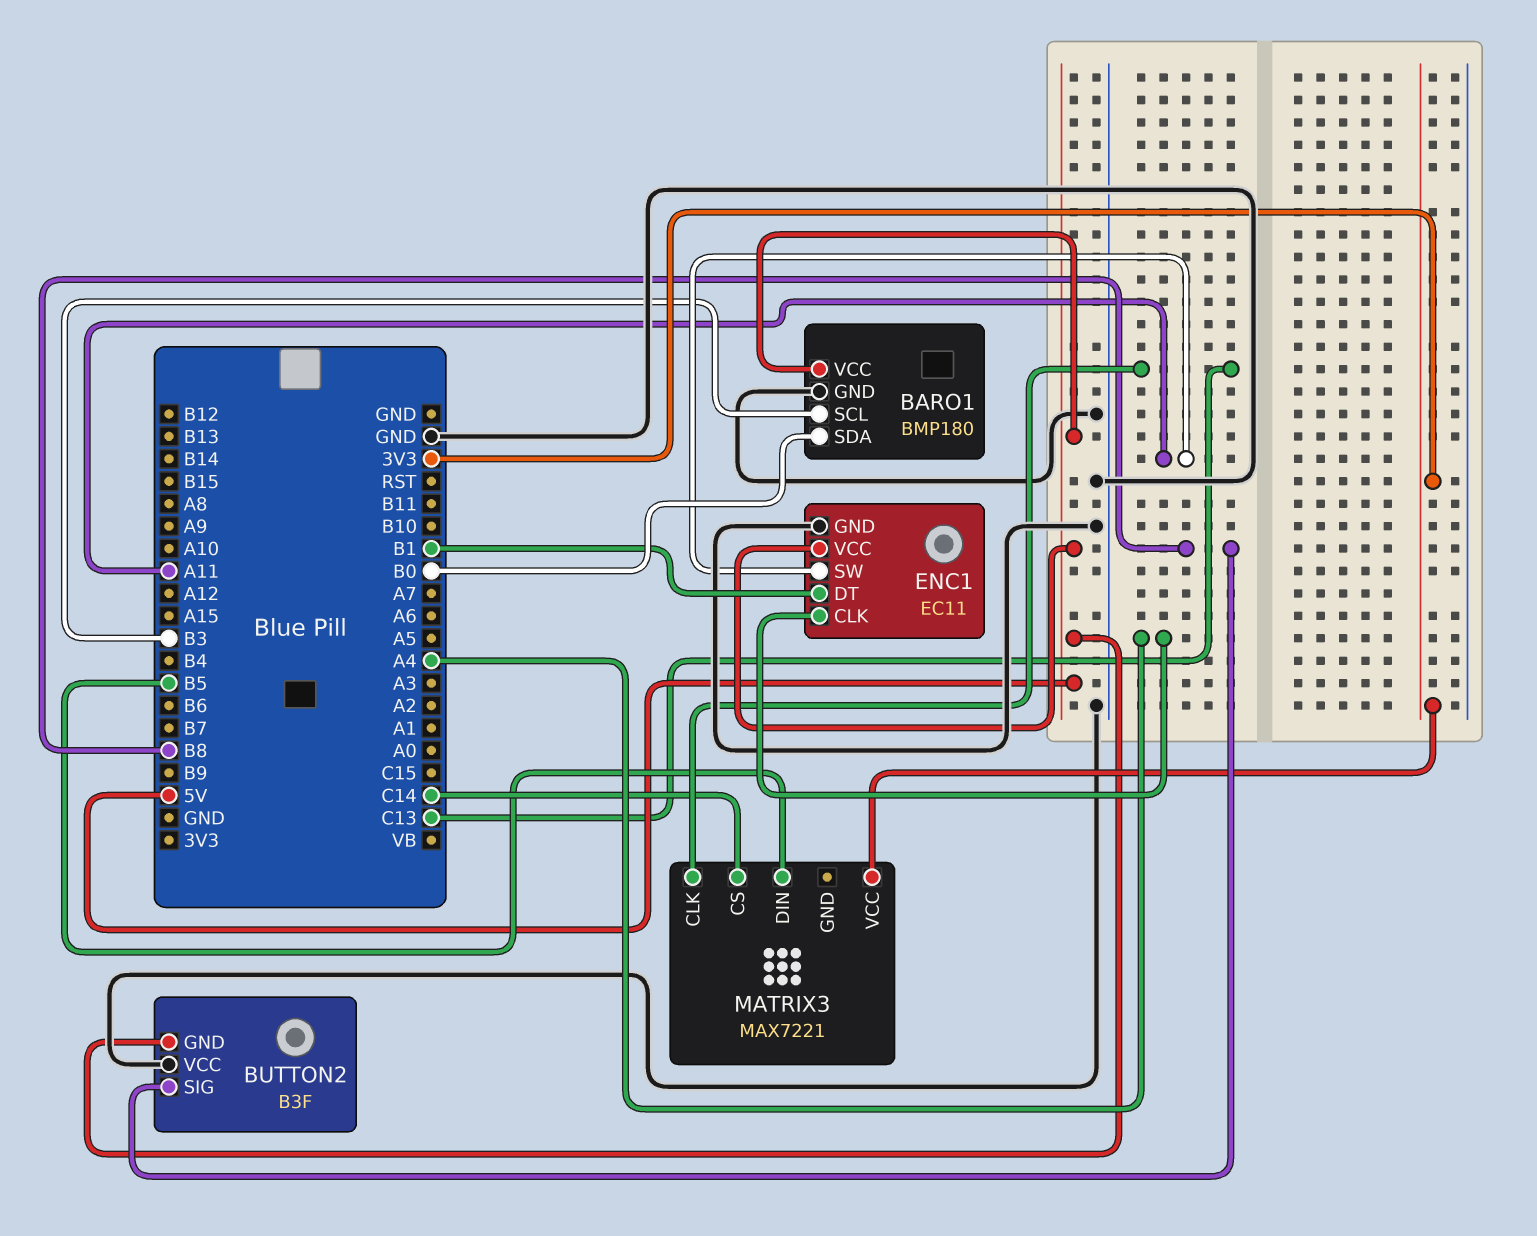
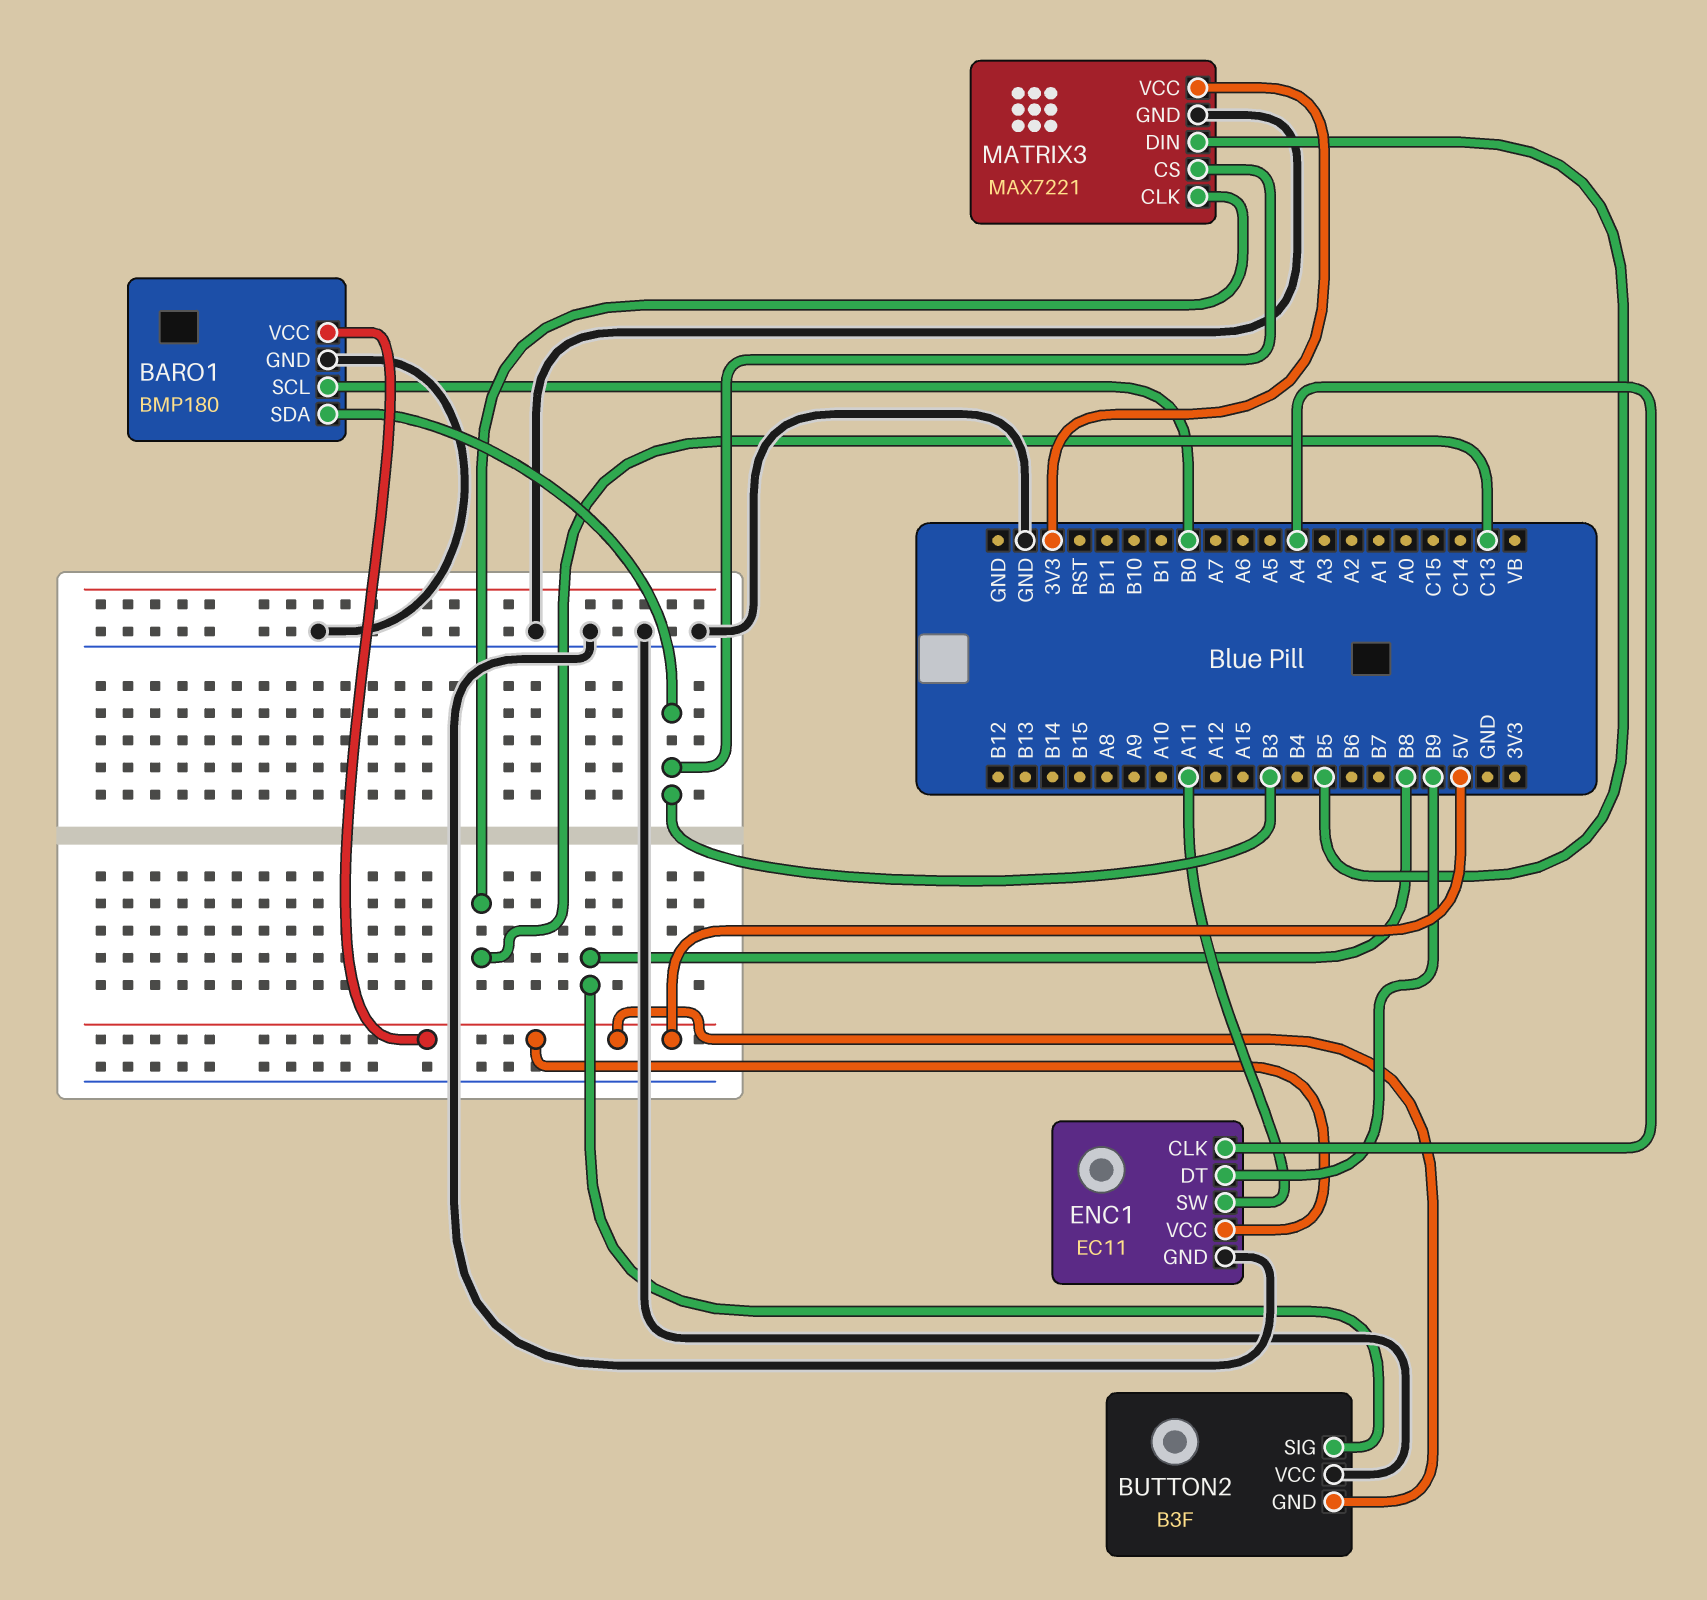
BARO1 pin SCL: B3 -> B0
BARO1 pin SDA: B0 -> B3
ENC1 pin DT: B1 -> B9
MATRIX3 pin CS: C14 -> B3
MATRIX3 pin GND: none -> GND

